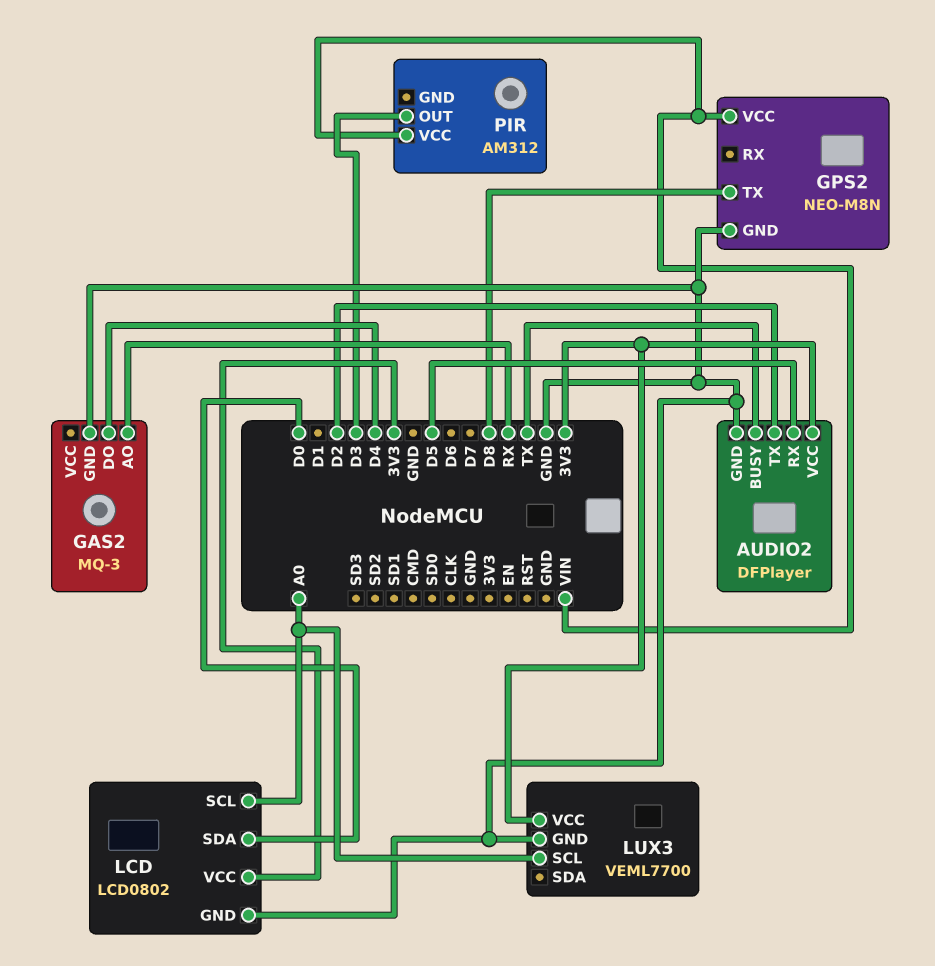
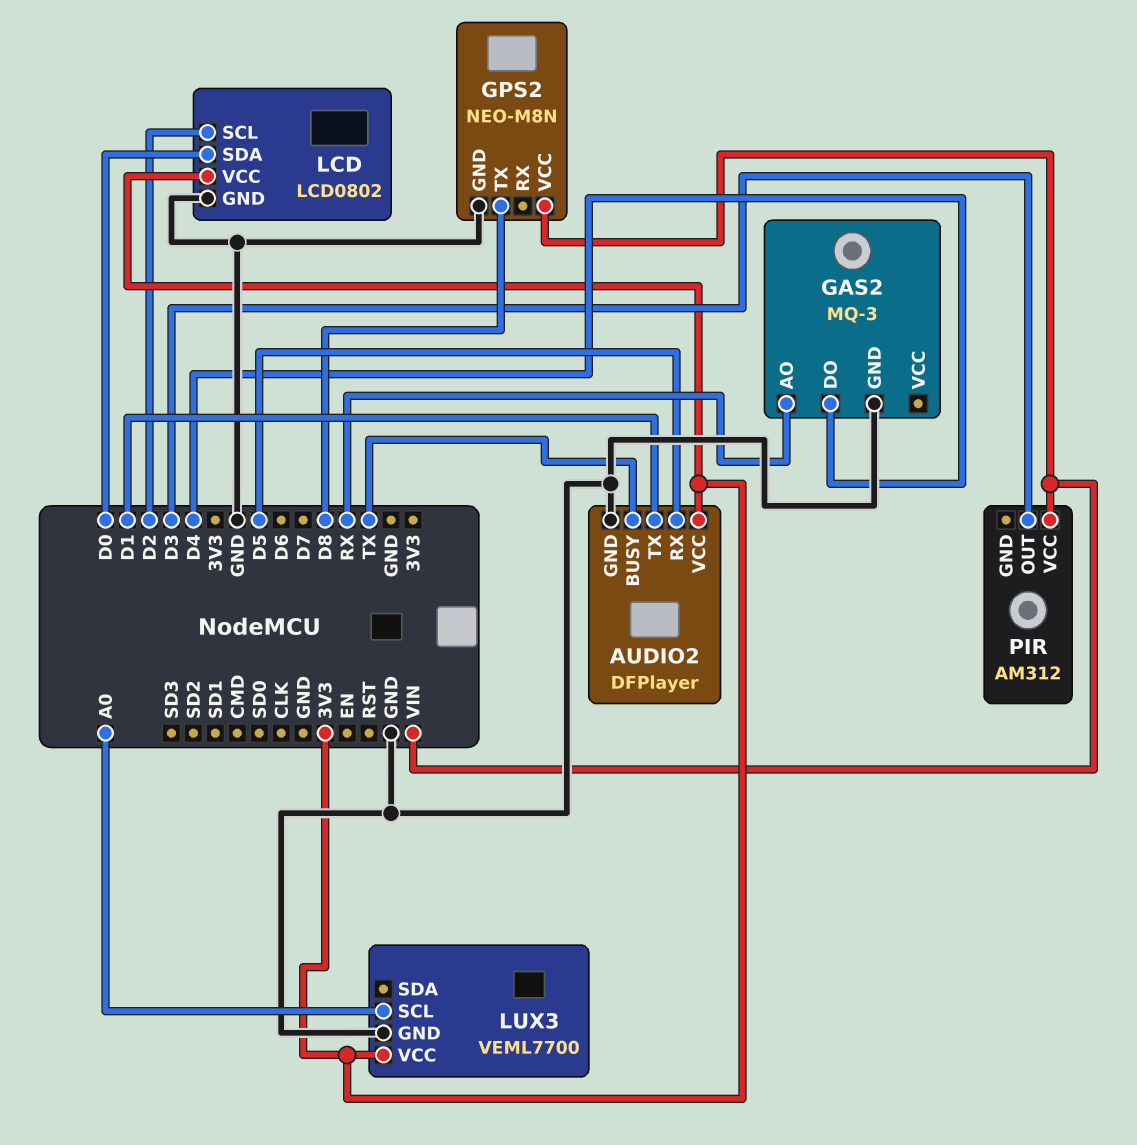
AUDIO2 pin TX: D2 -> D1
LCD pin SCL: A0 -> D2

